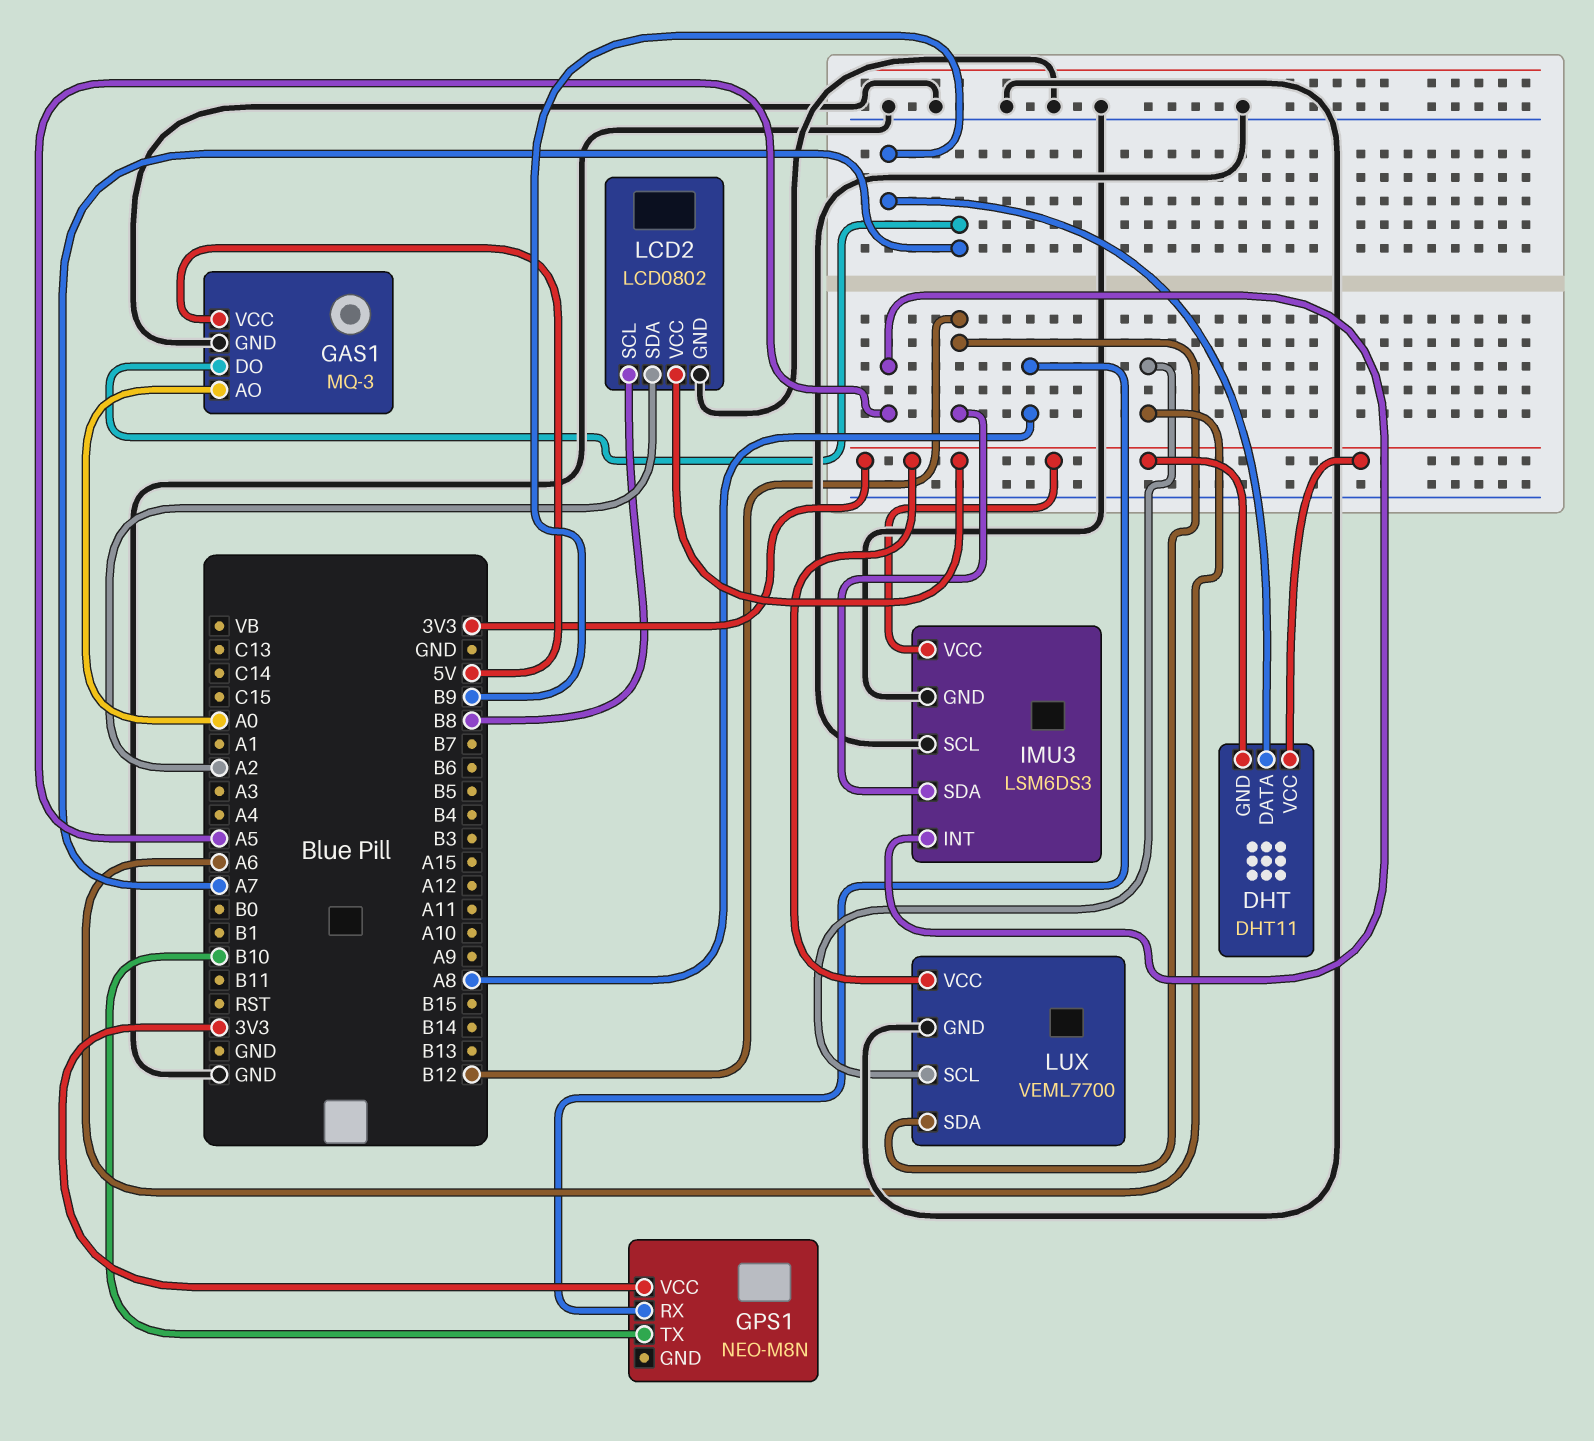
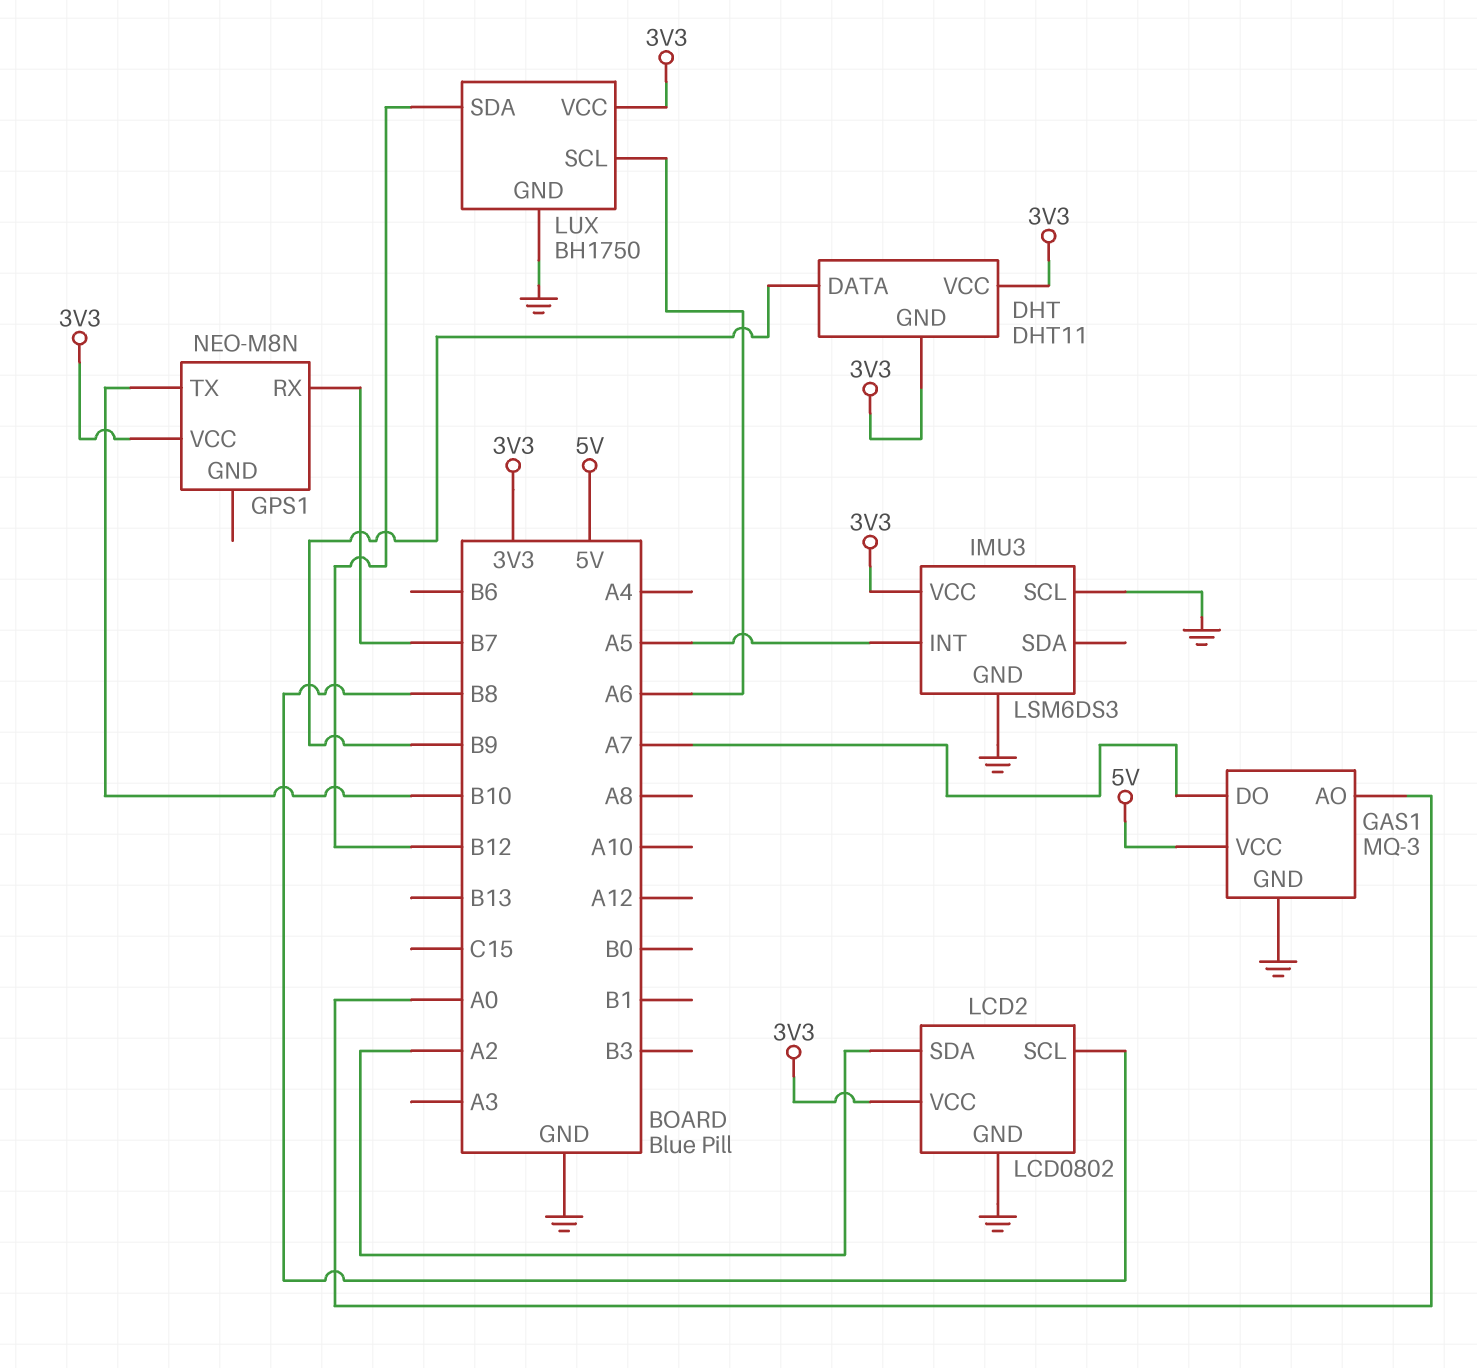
GPS1 pin RX: A8 -> B7
IMU3 pin SDA: B12 -> none
LUX: VEML7700 -> BH1750

